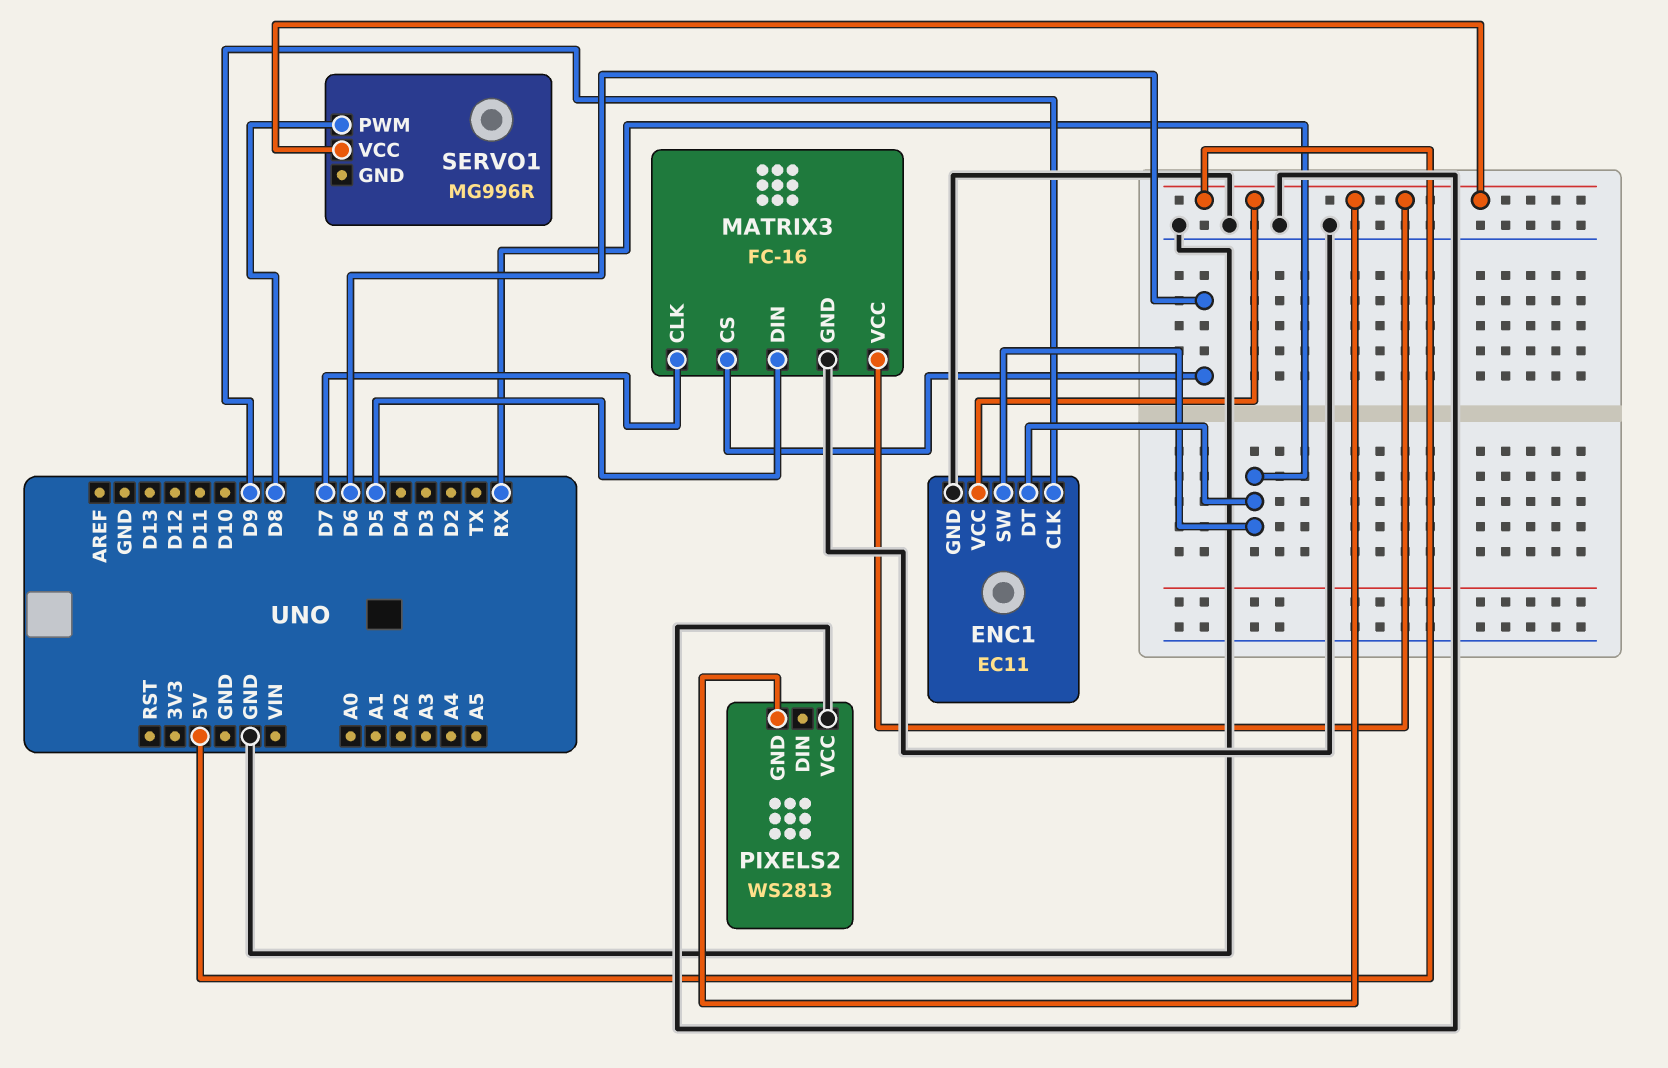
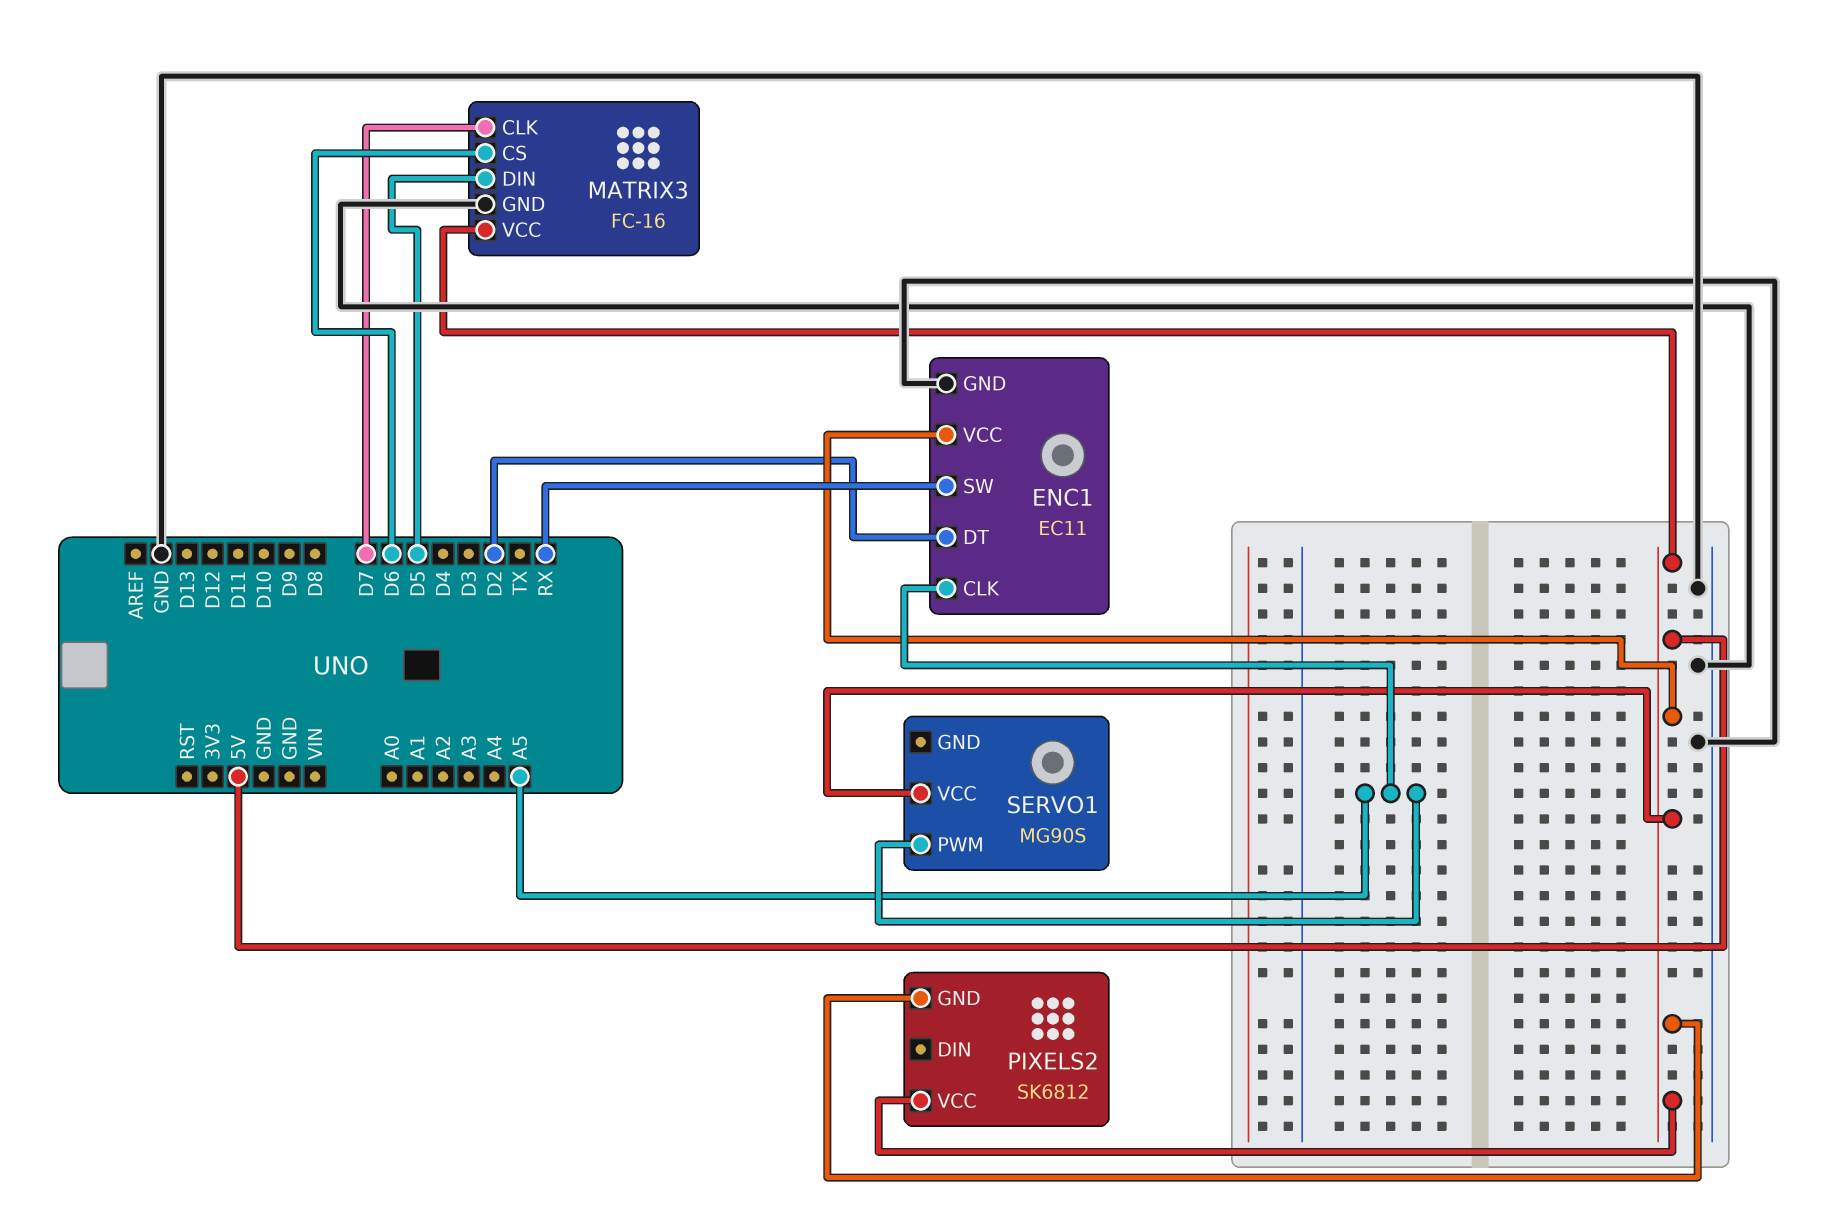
ENC1 pin CLK: D9 -> A5
ENC1 pin DT: RX -> D2
PIXELS2: WS2813 -> SK6812
PIXELS2 pin VCC: GND -> 5V
SERVO1: MG996R -> MG90S
SERVO1 pin PWM: D8 -> A5

